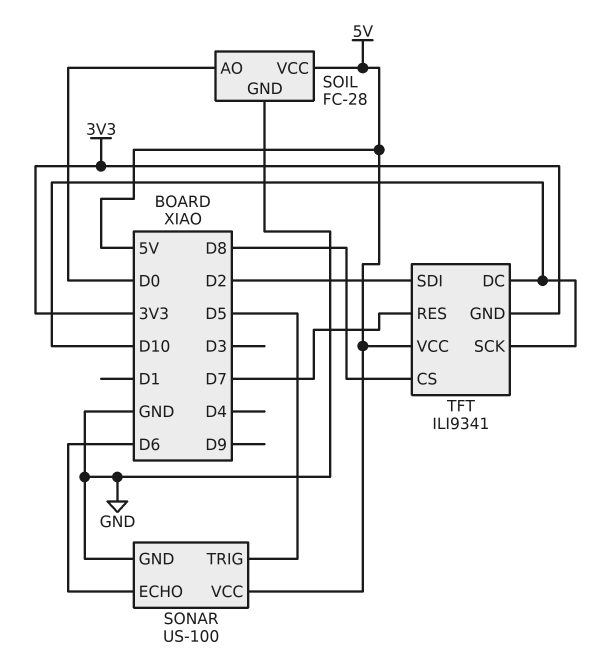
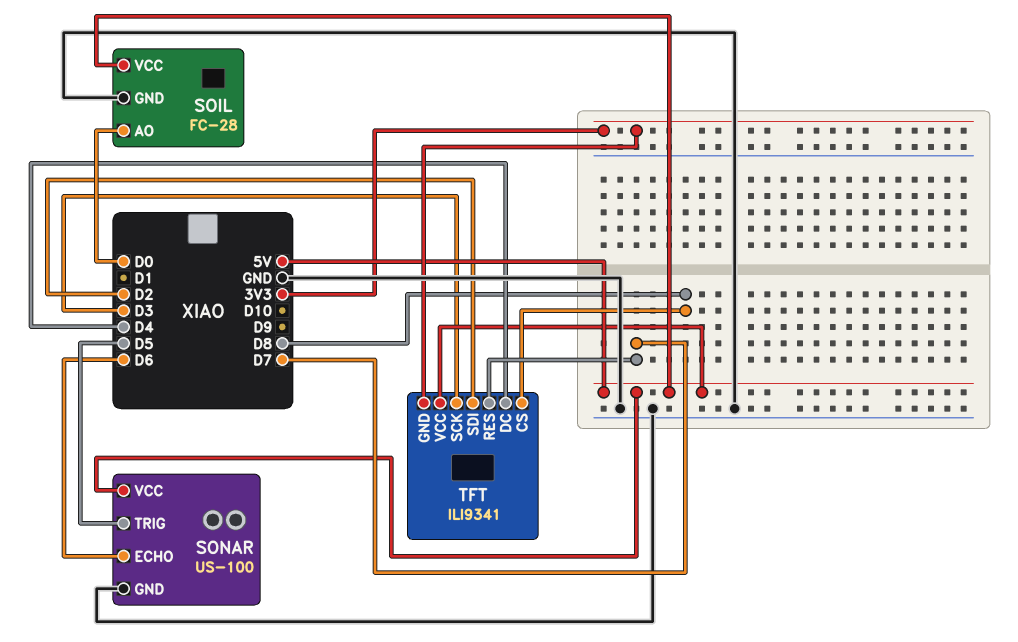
TFT pin DC: D10 -> D4
TFT pin SCK: D10 -> D3

